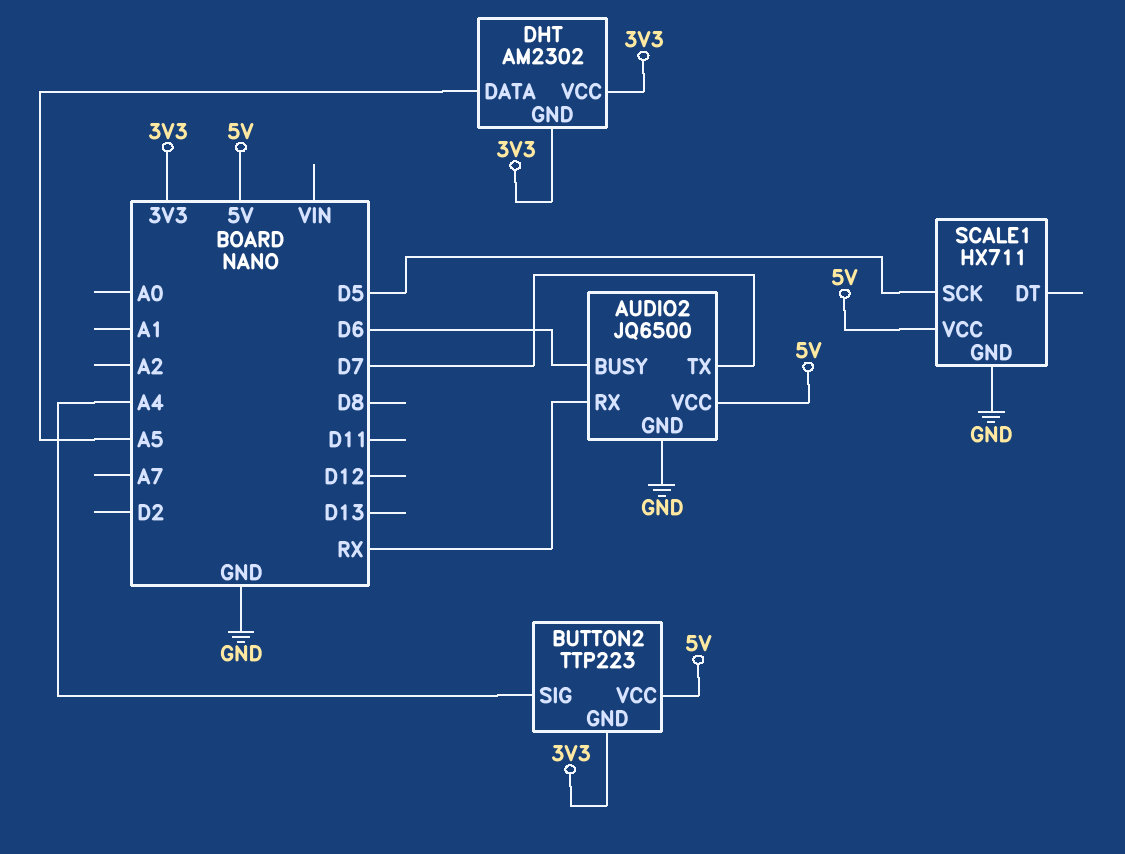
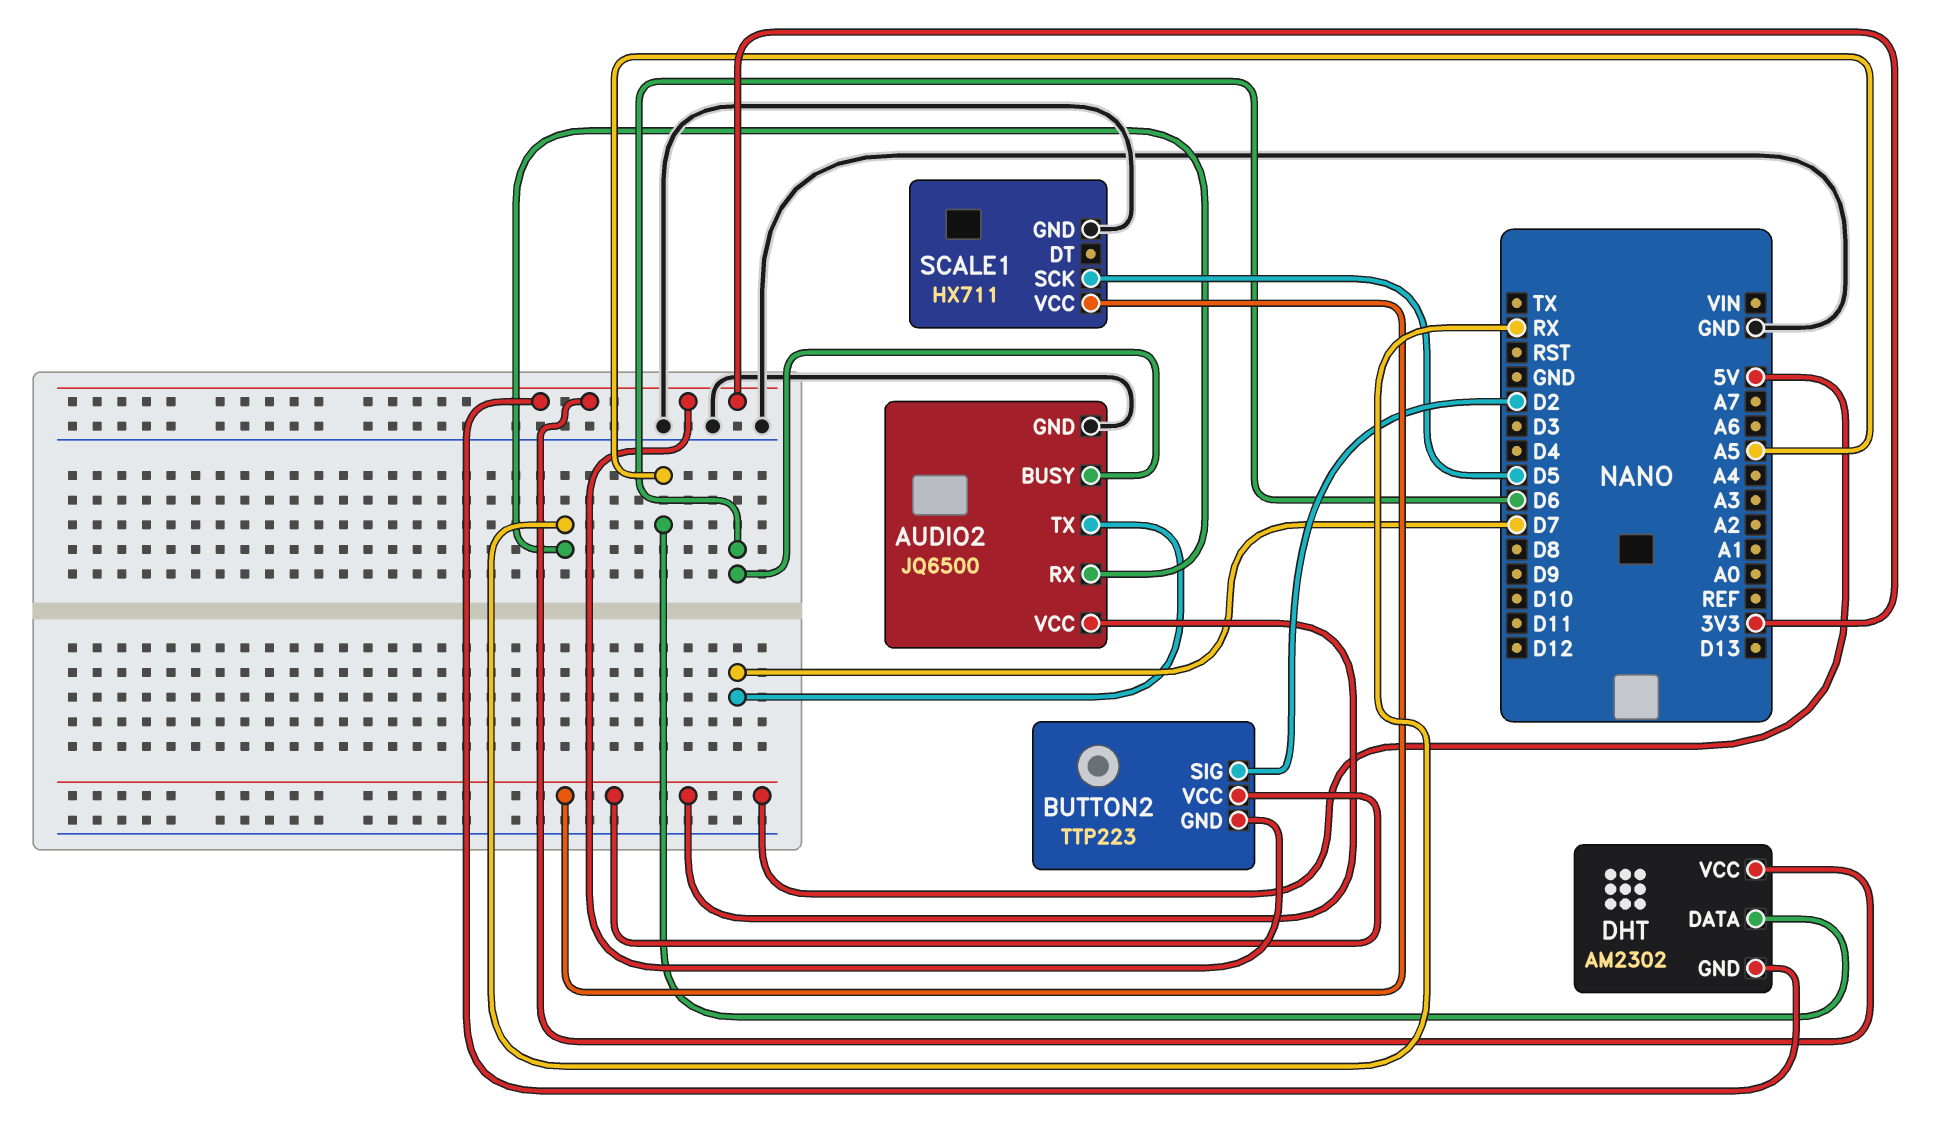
BUTTON2 pin SIG: A4 -> D2

